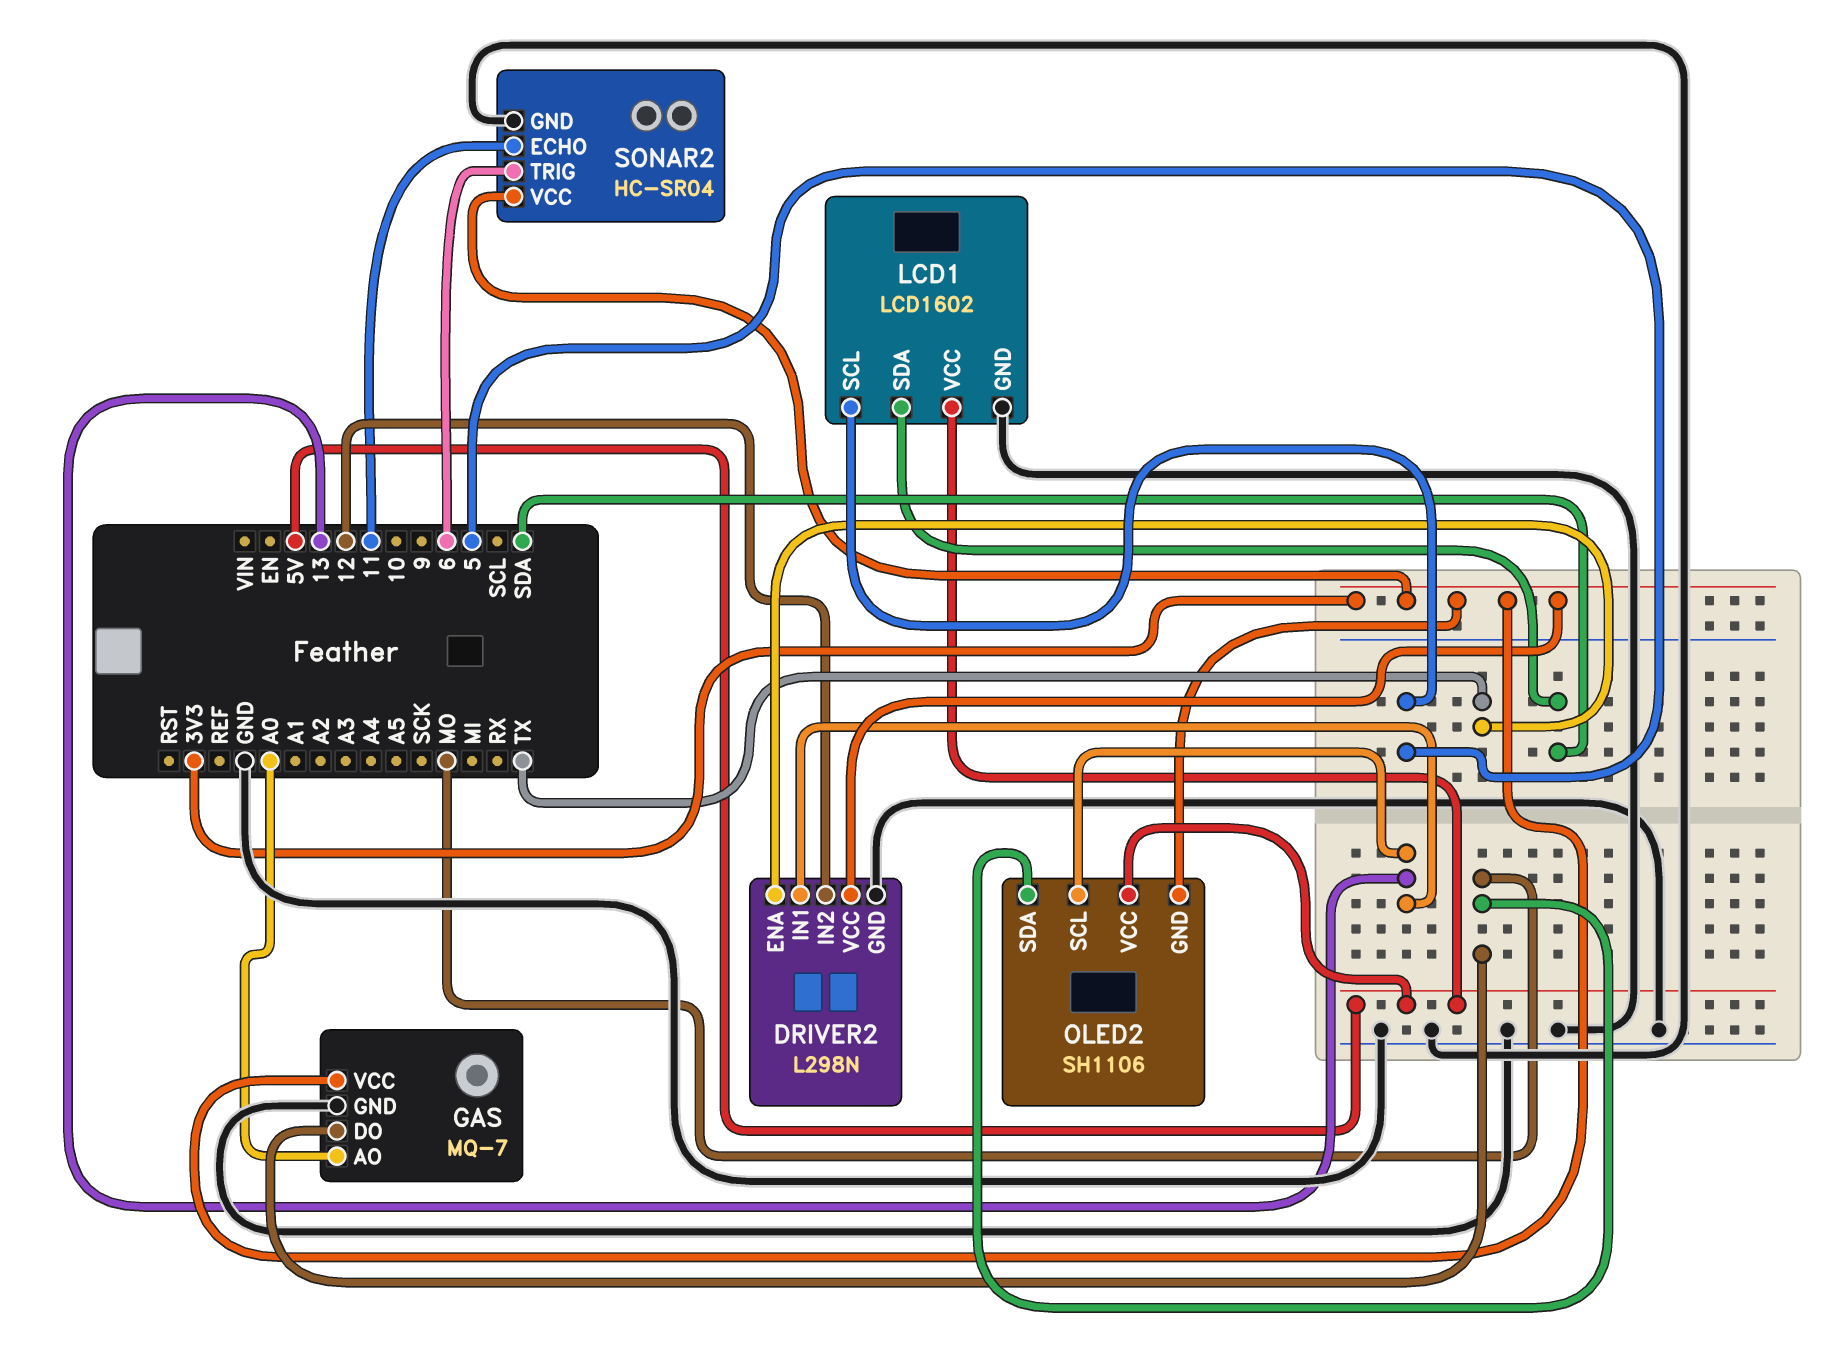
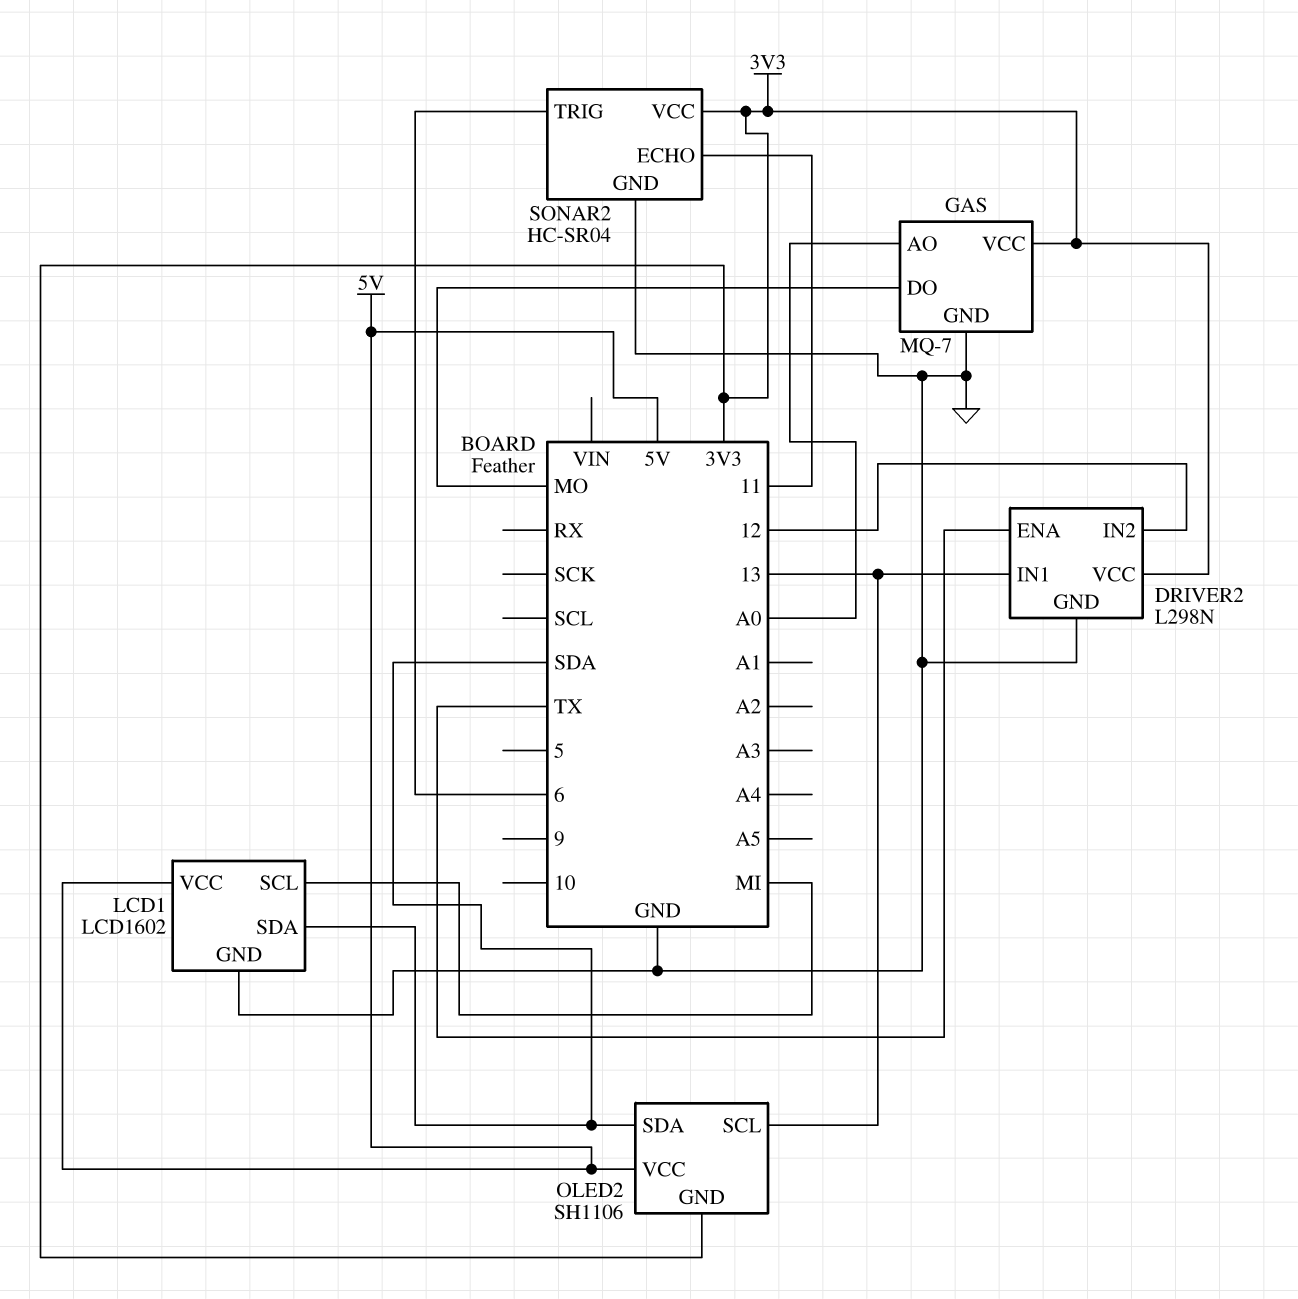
LCD1 pin SCL: 5 -> MI
OLED2 pin SDA: MO -> SDA

